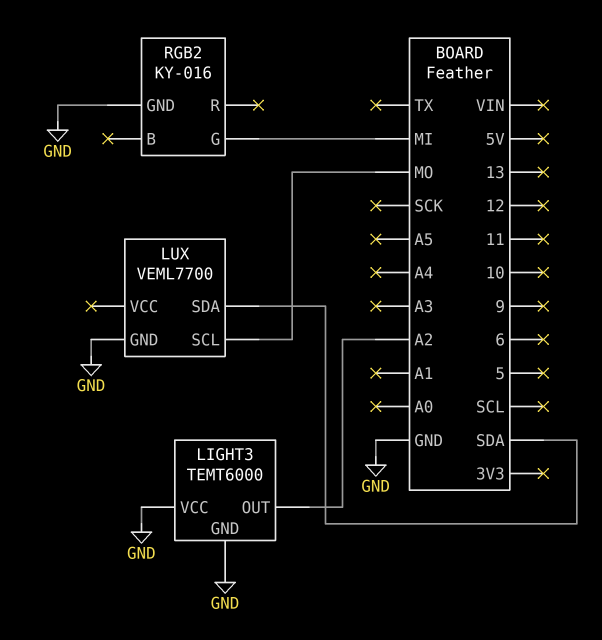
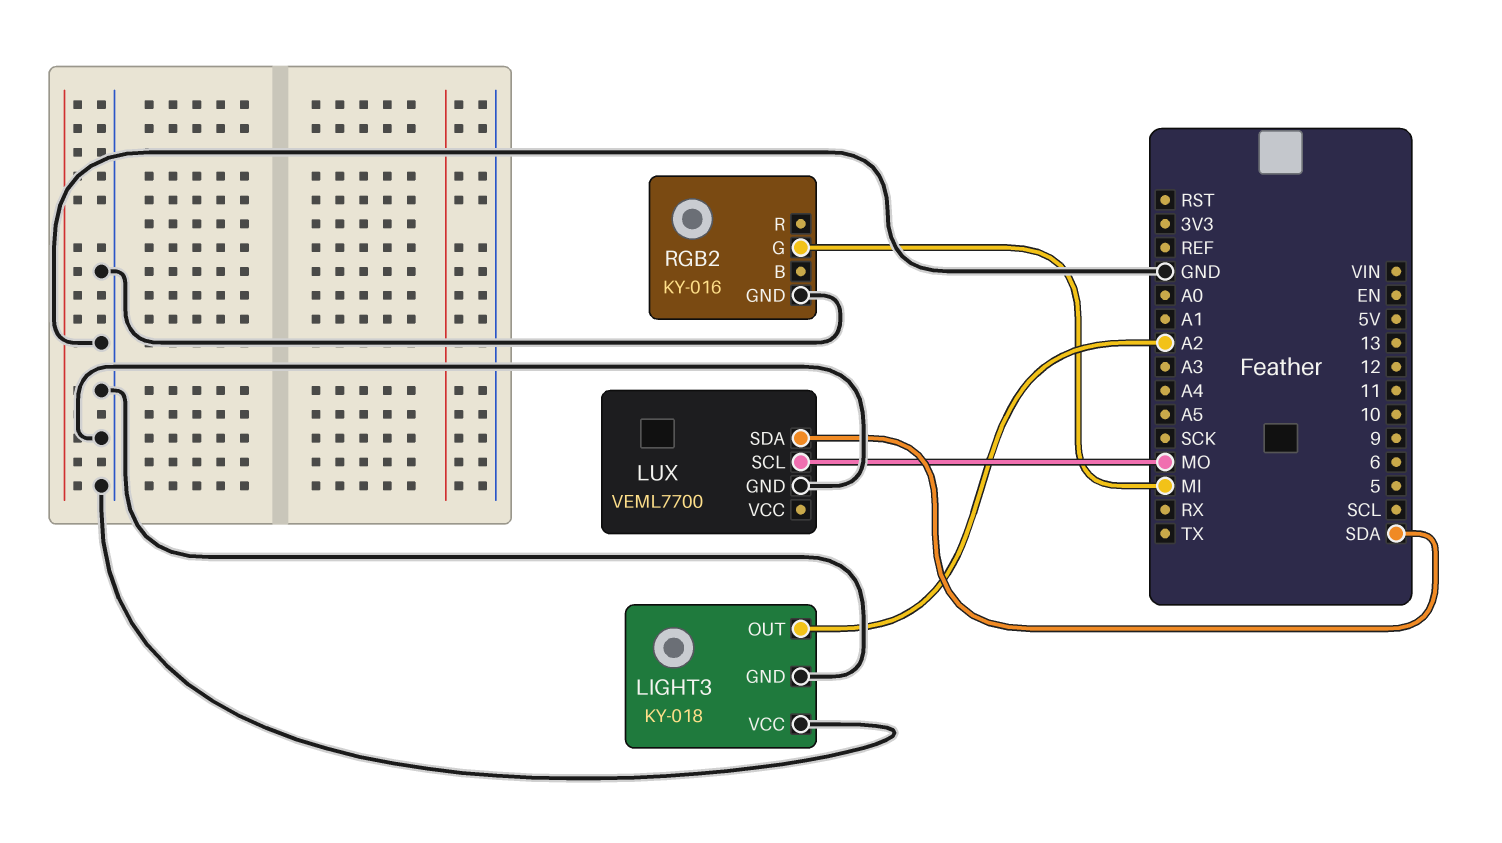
LIGHT3: TEMT6000 -> KY-018

